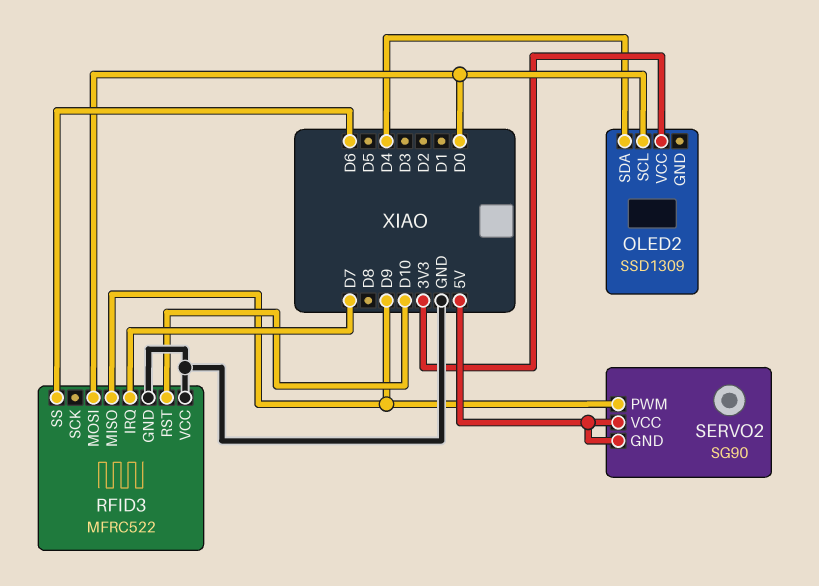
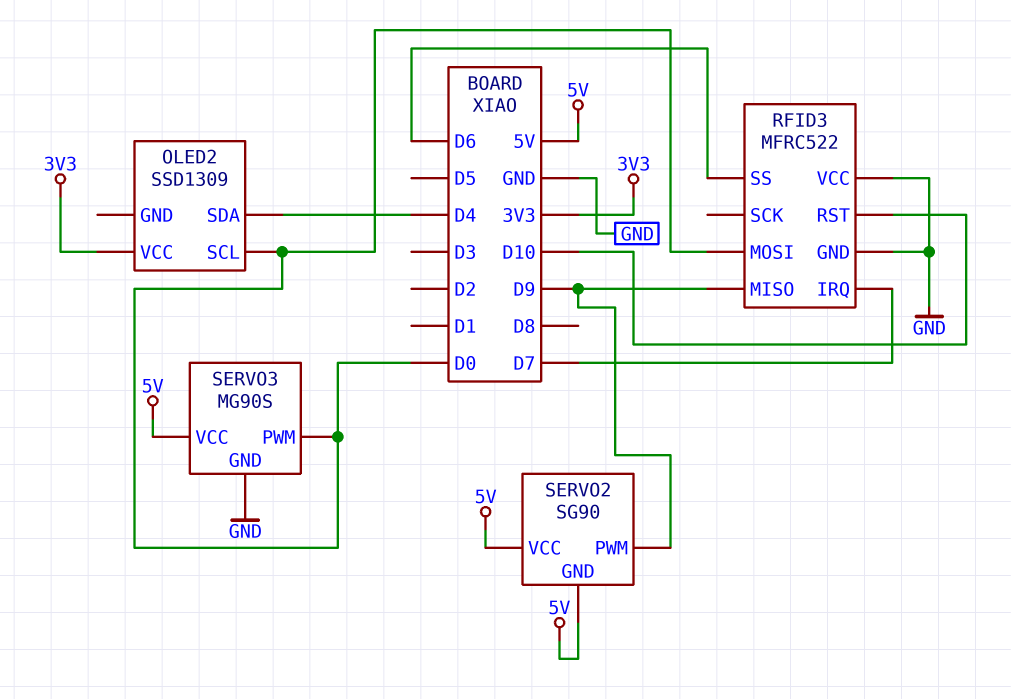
SERVO3: none -> MG90S
SERVO3 pin GND: none -> GND
SERVO3 pin PWM: none -> D0
SERVO3 pin VCC: none -> 5V

